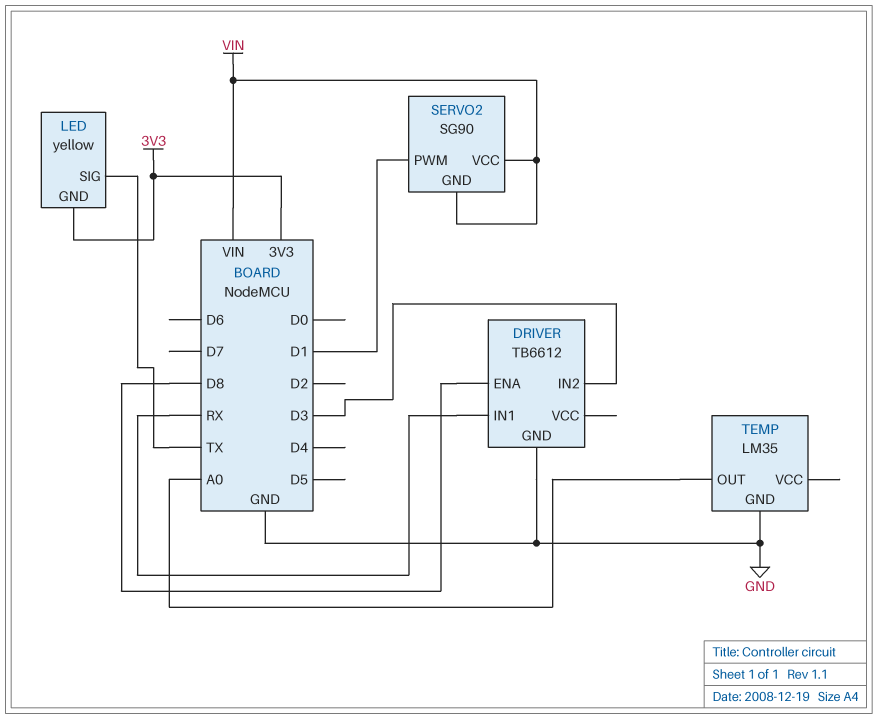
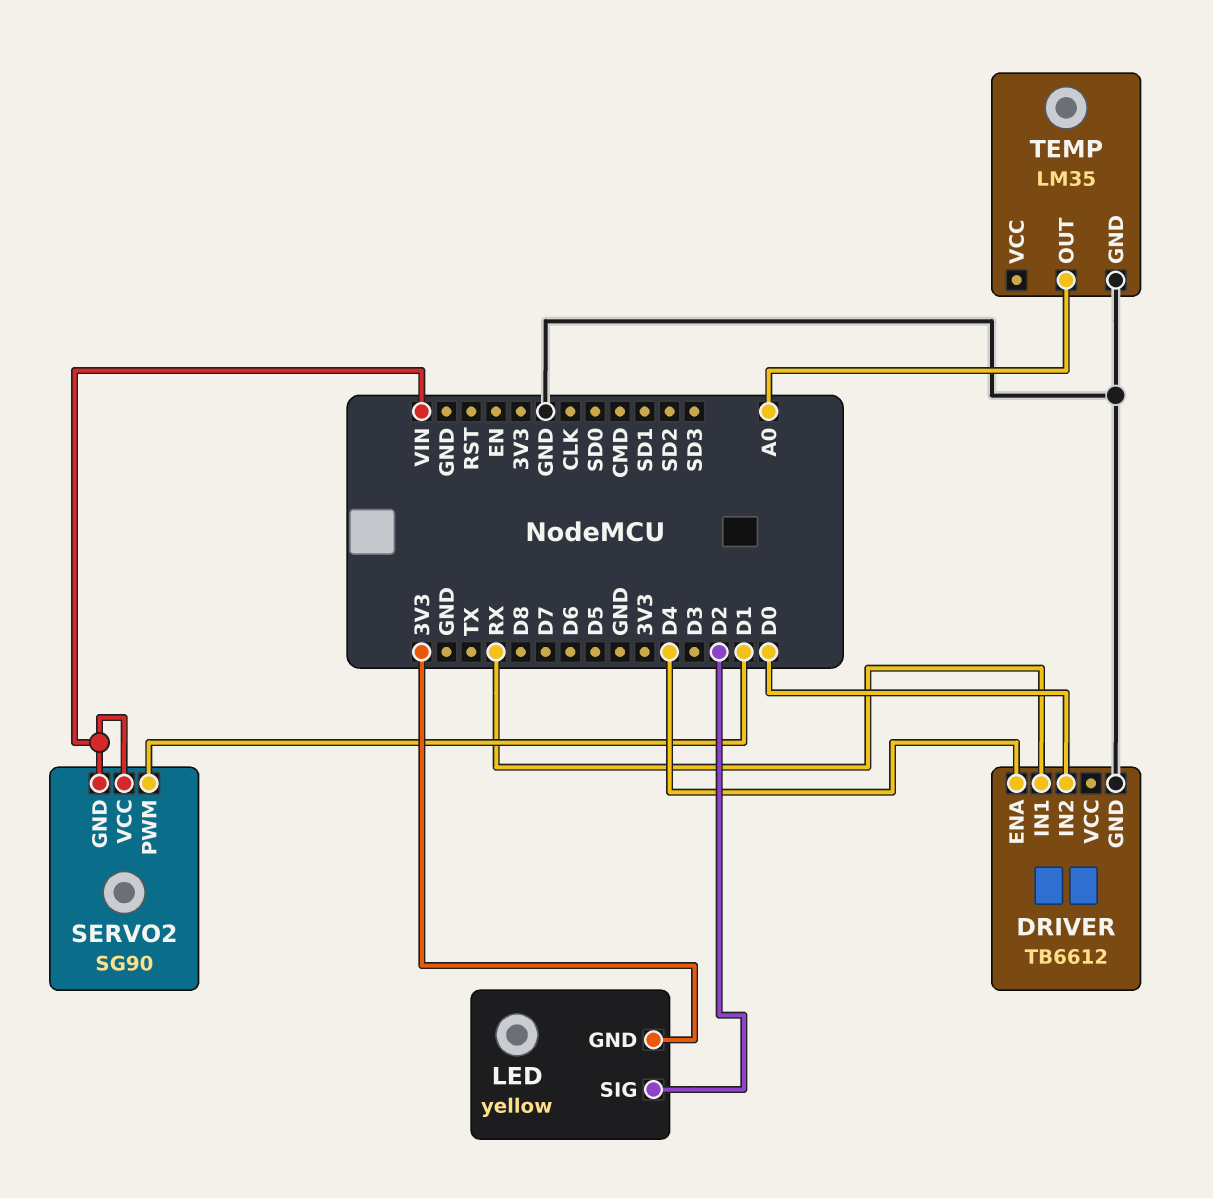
DRIVER pin ENA: D8 -> D4
DRIVER pin IN2: D3 -> D0
LED pin SIG: TX -> D2

